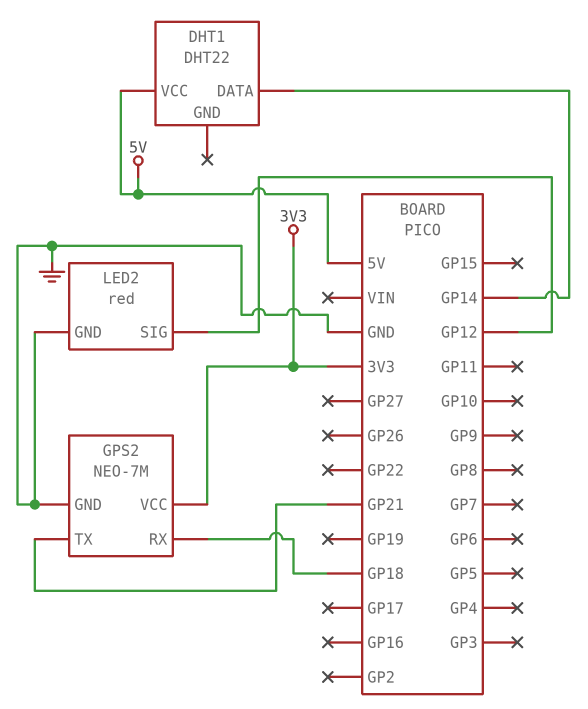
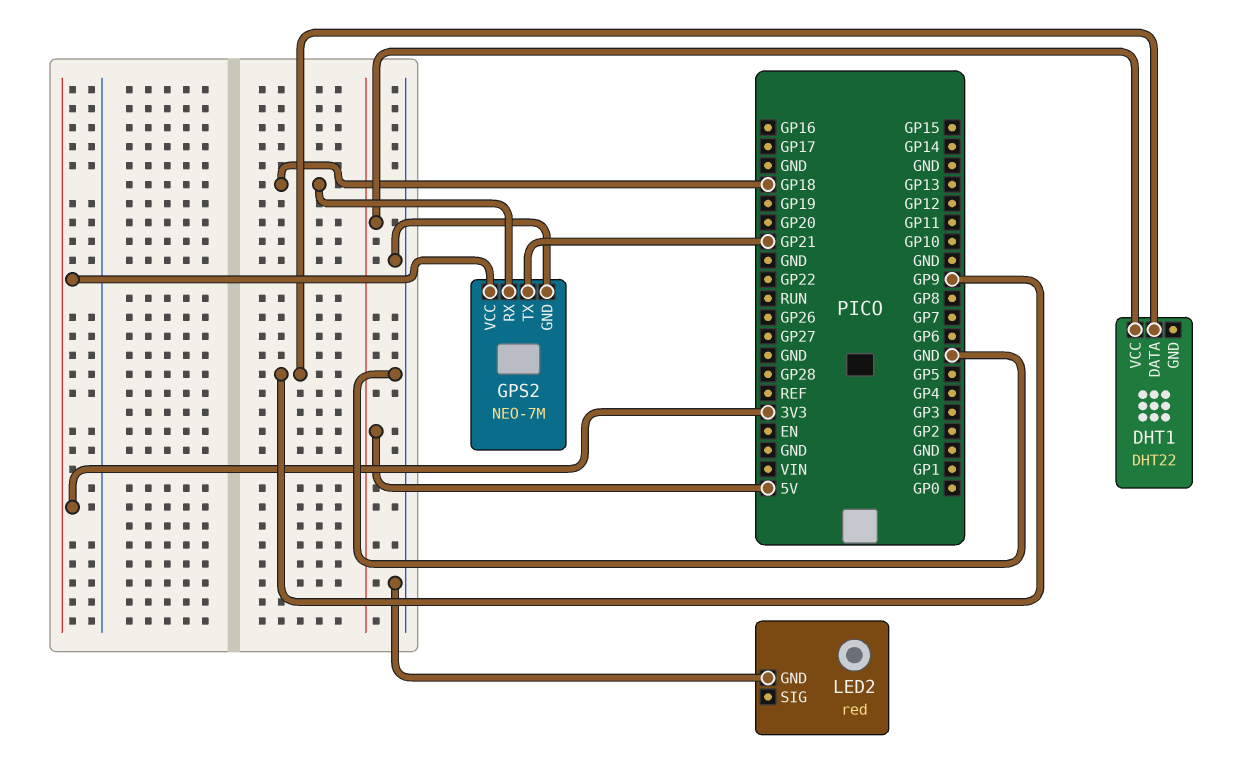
DHT1 pin DATA: GP14 -> GP9
LED2 pin SIG: GP12 -> none

